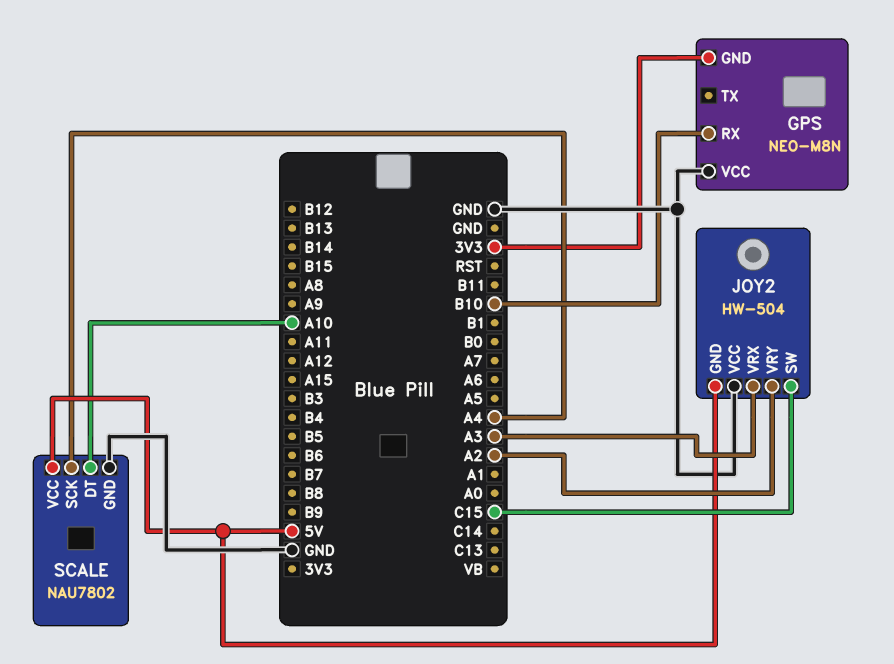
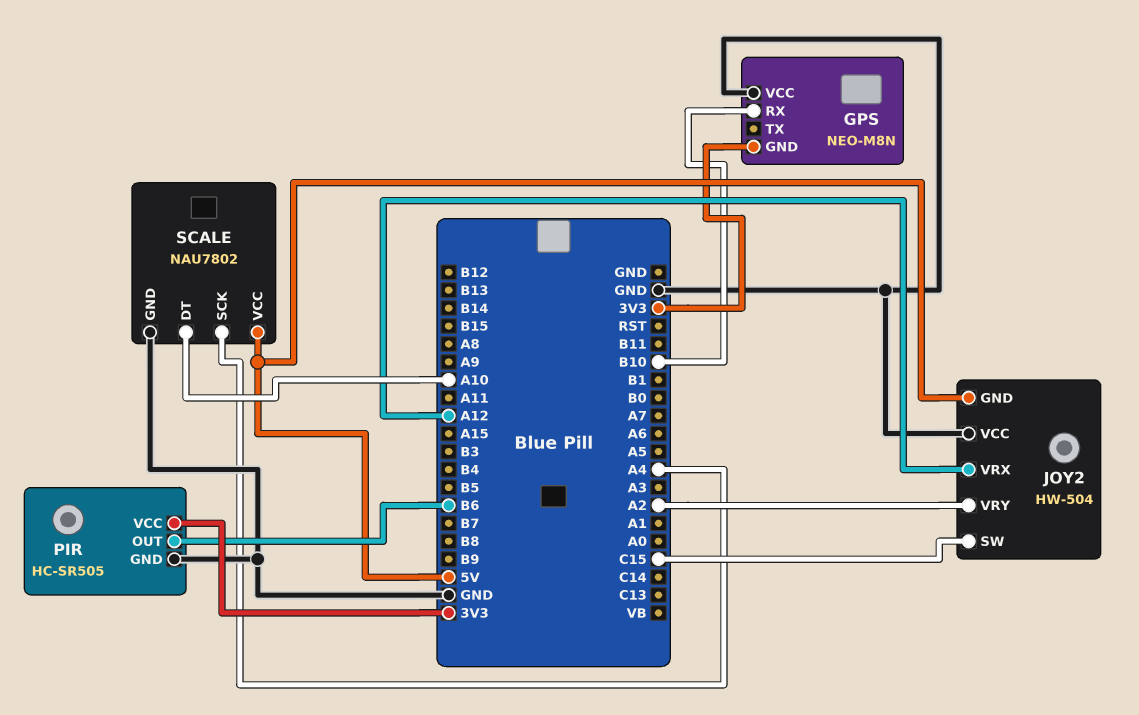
JOY2 pin VRX: A3 -> A12
PIR: none -> HC-SR505
PIR pin GND: none -> GND
PIR pin OUT: none -> B6
PIR pin VCC: none -> 3V3

